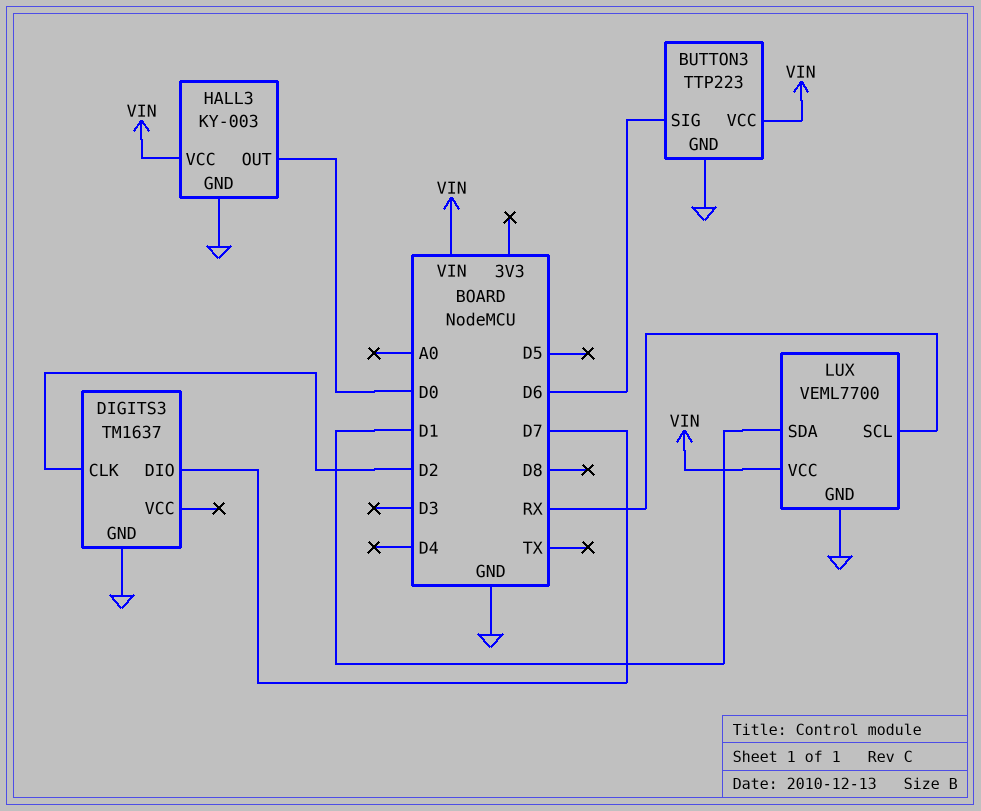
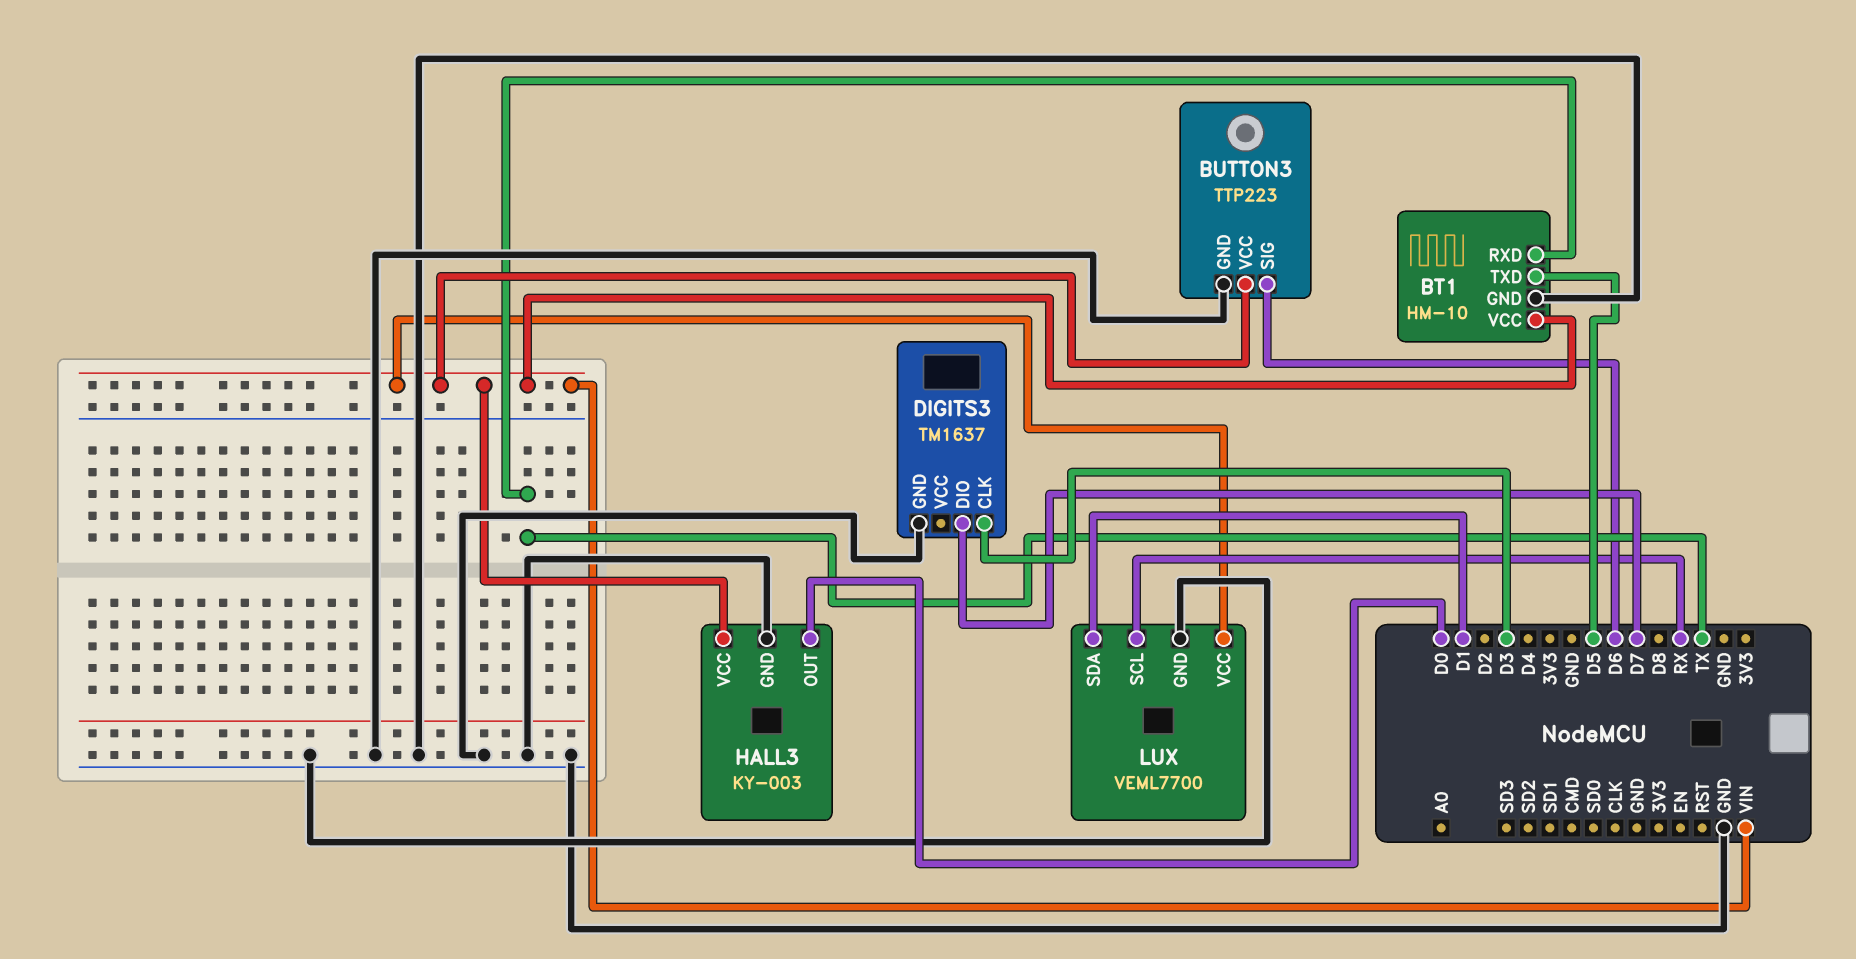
BT1: none -> HM-10
BT1 pin GND: none -> GND
BT1 pin RXD: none -> TX
BT1 pin TXD: none -> D5
BT1 pin VCC: none -> VIN
DIGITS3 pin CLK: D2 -> D3

